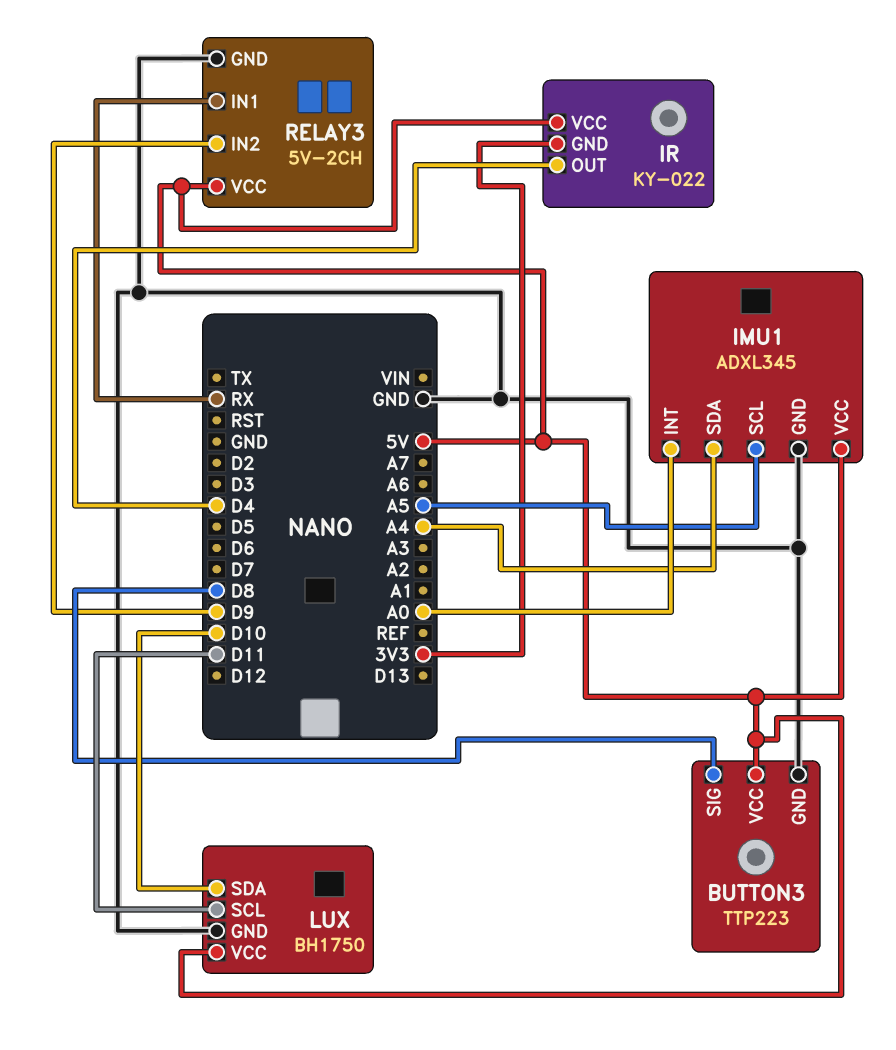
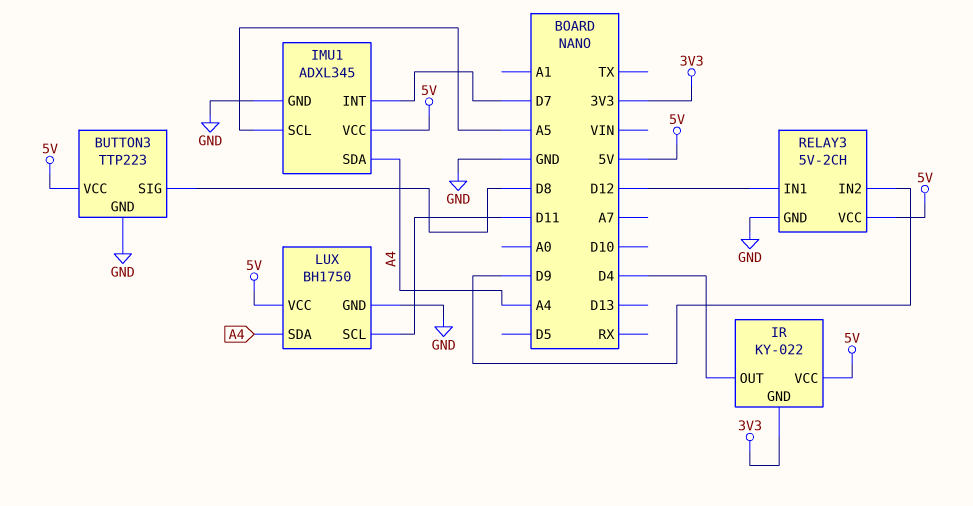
IMU1 pin INT: A0 -> D7
LUX pin SDA: D10 -> A4
RELAY3 pin IN1: RX -> D12

